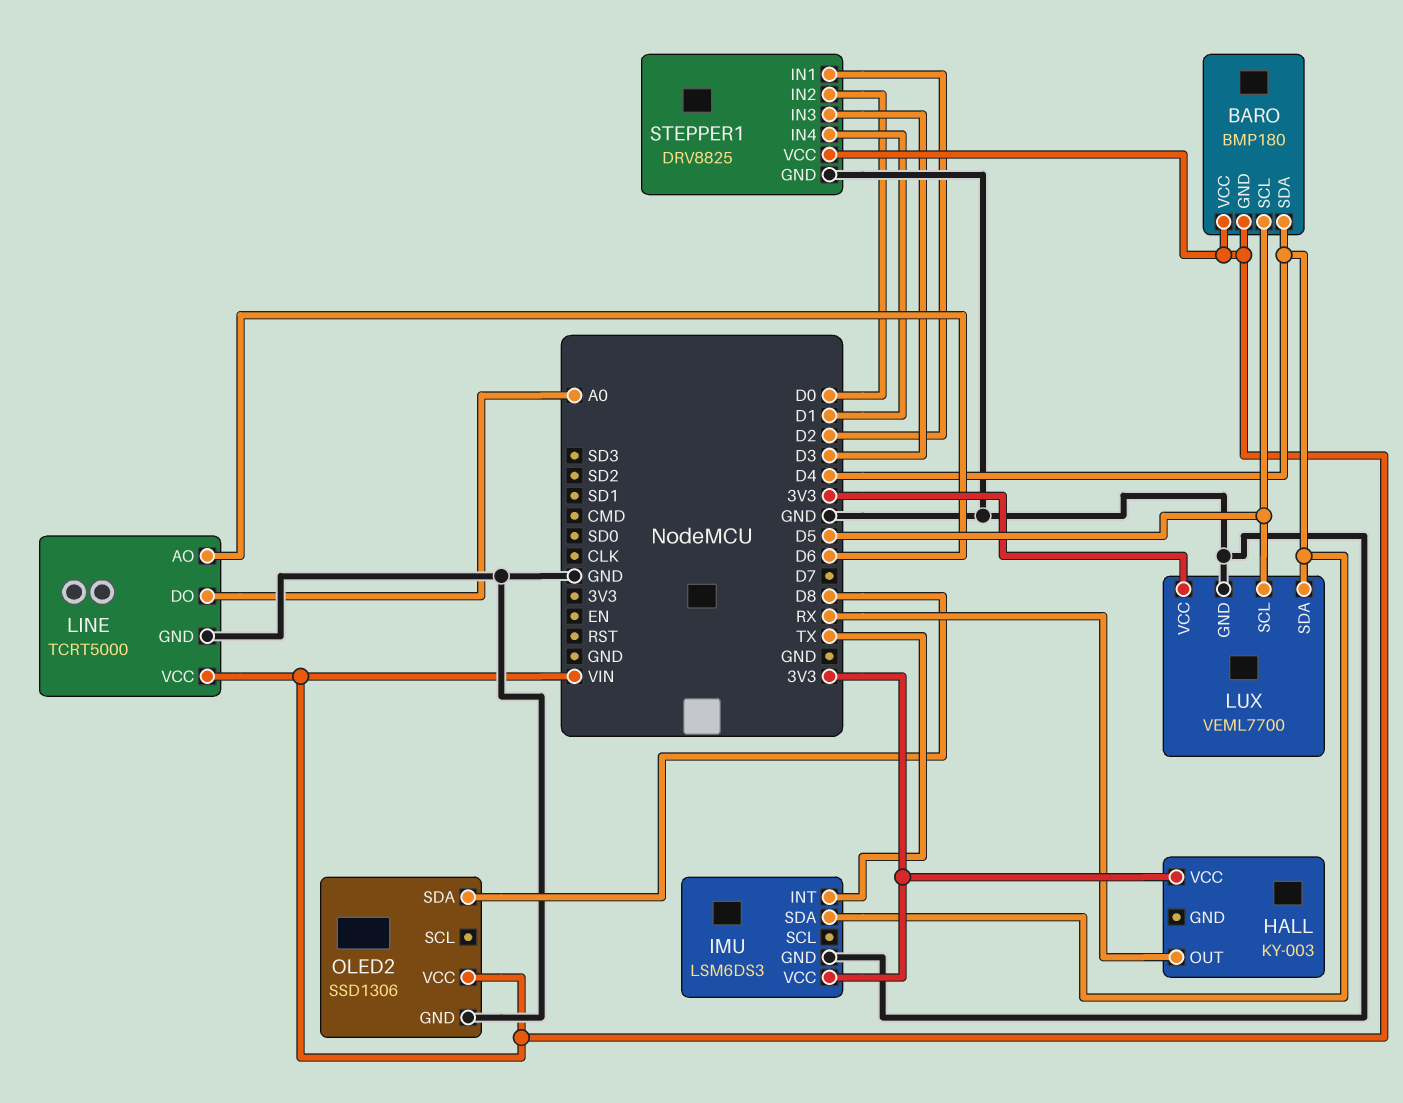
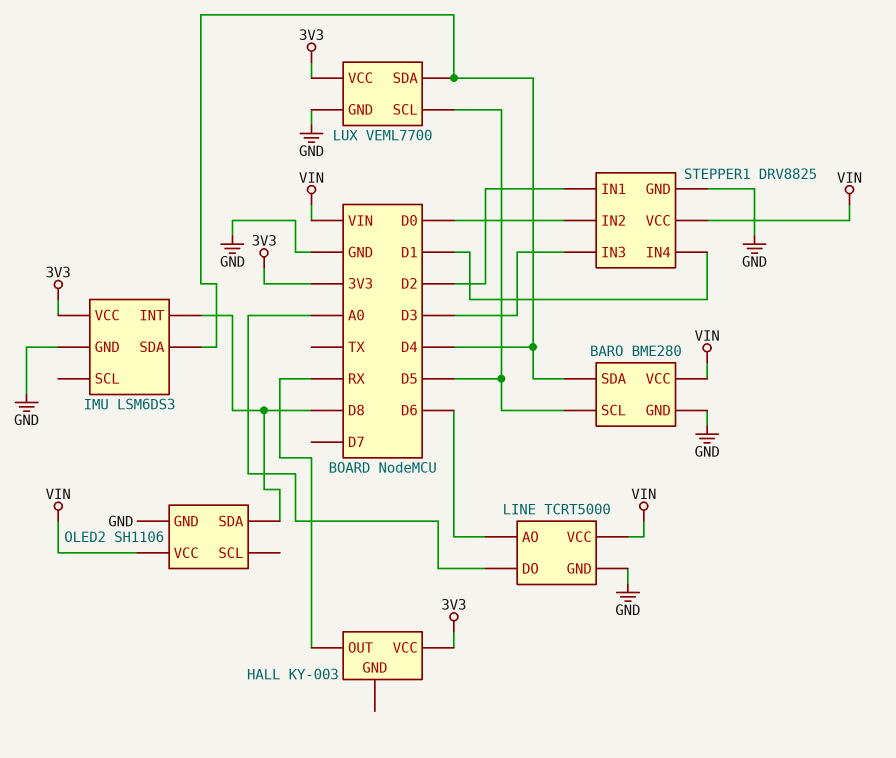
BARO: BMP180 -> BME280
BARO pin GND: VIN -> GND
IMU pin INT: TX -> D8
OLED2: SSD1306 -> SH1106

